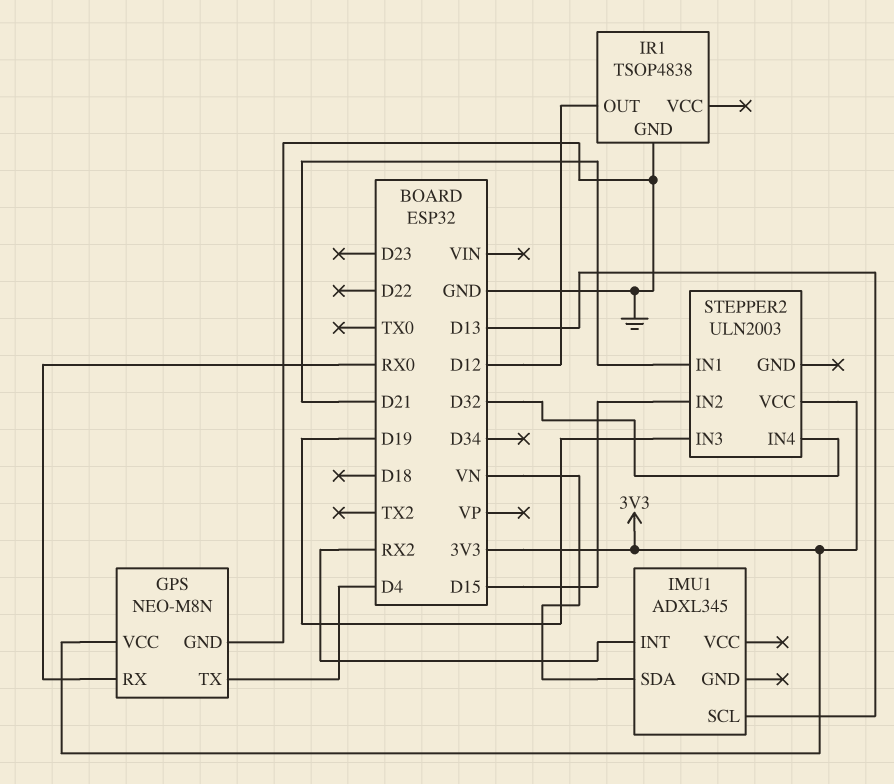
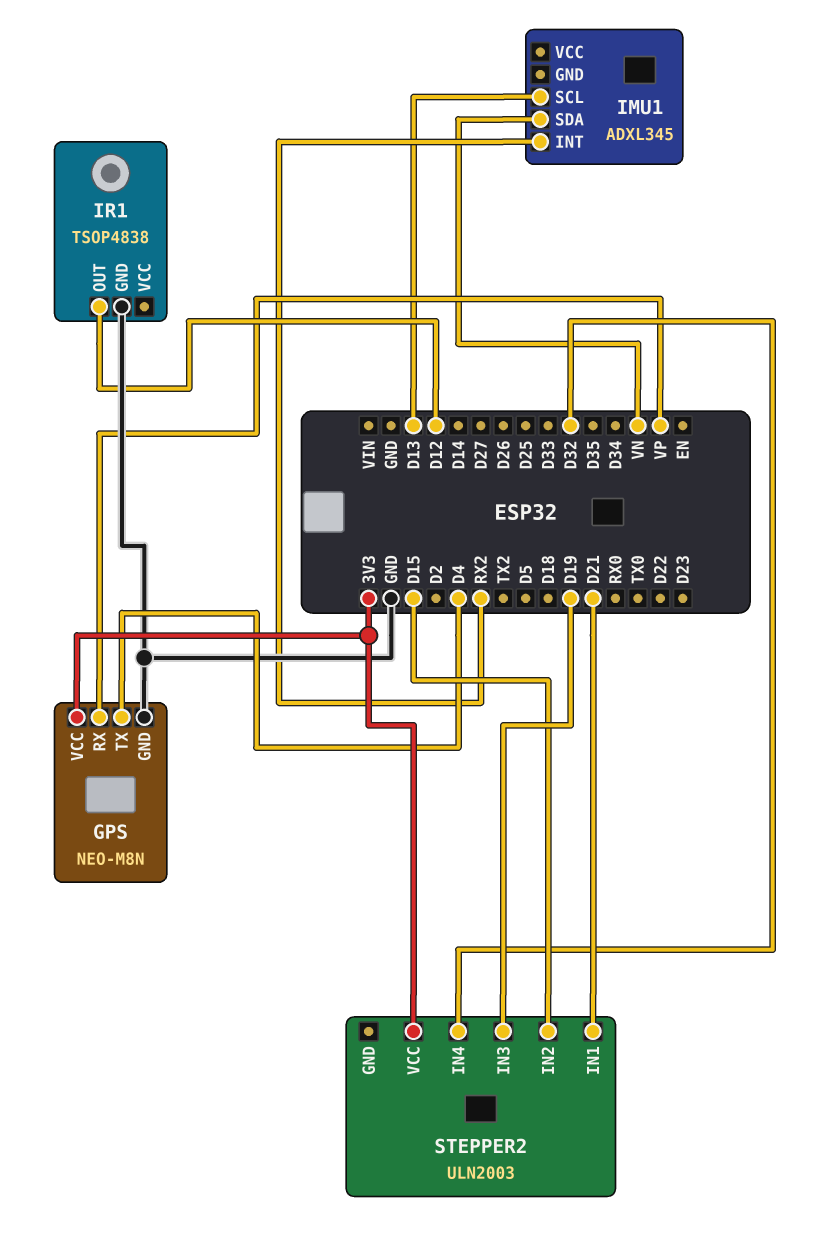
GPS pin RX: RX0 -> VP

